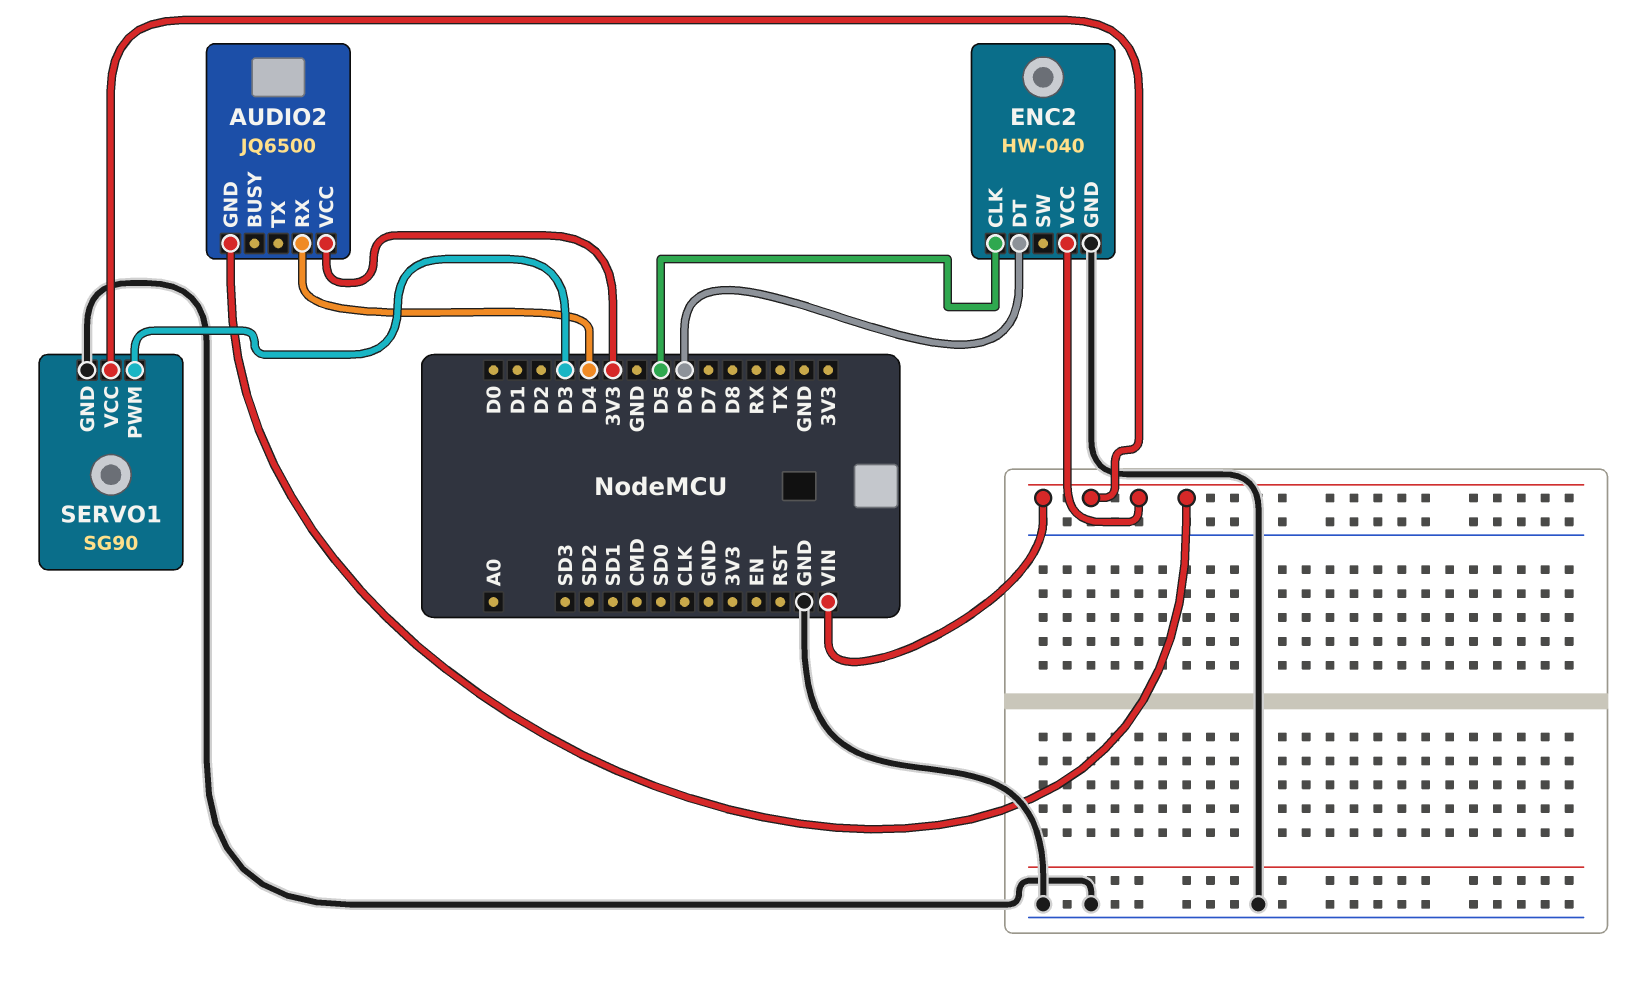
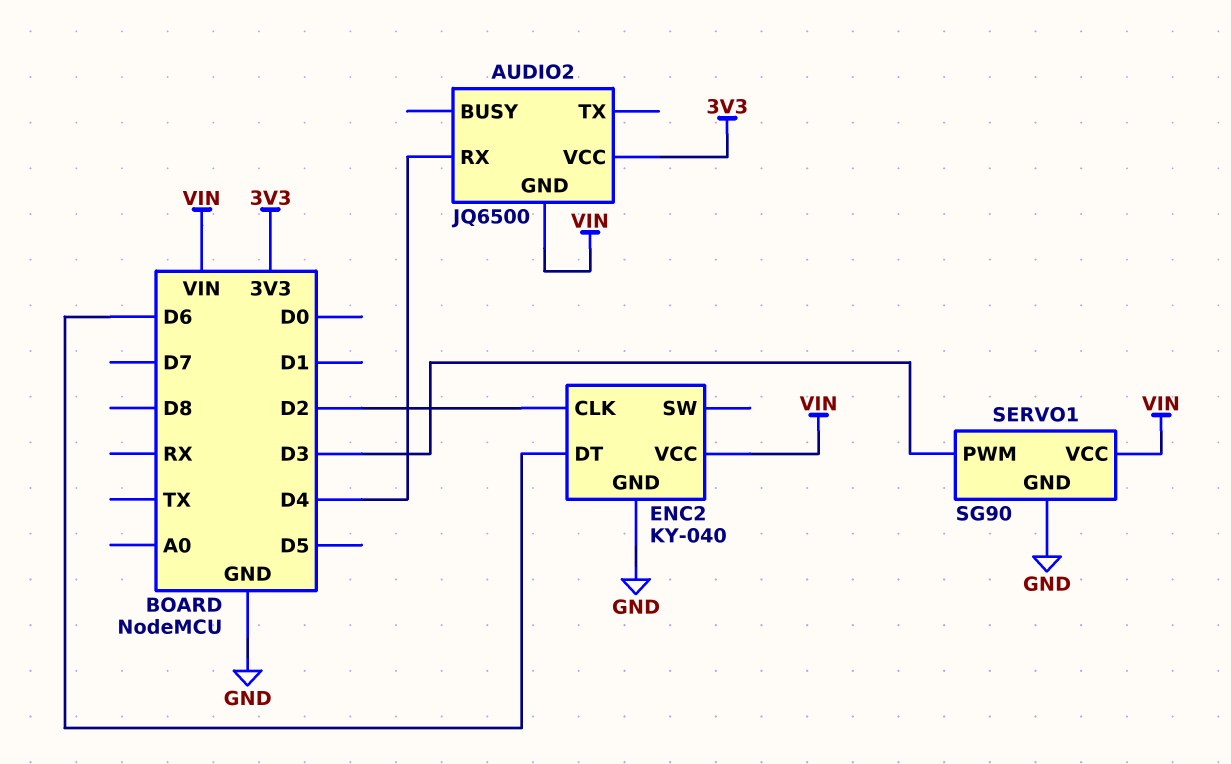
ENC2: HW-040 -> KY-040
ENC2 pin CLK: D5 -> D2

